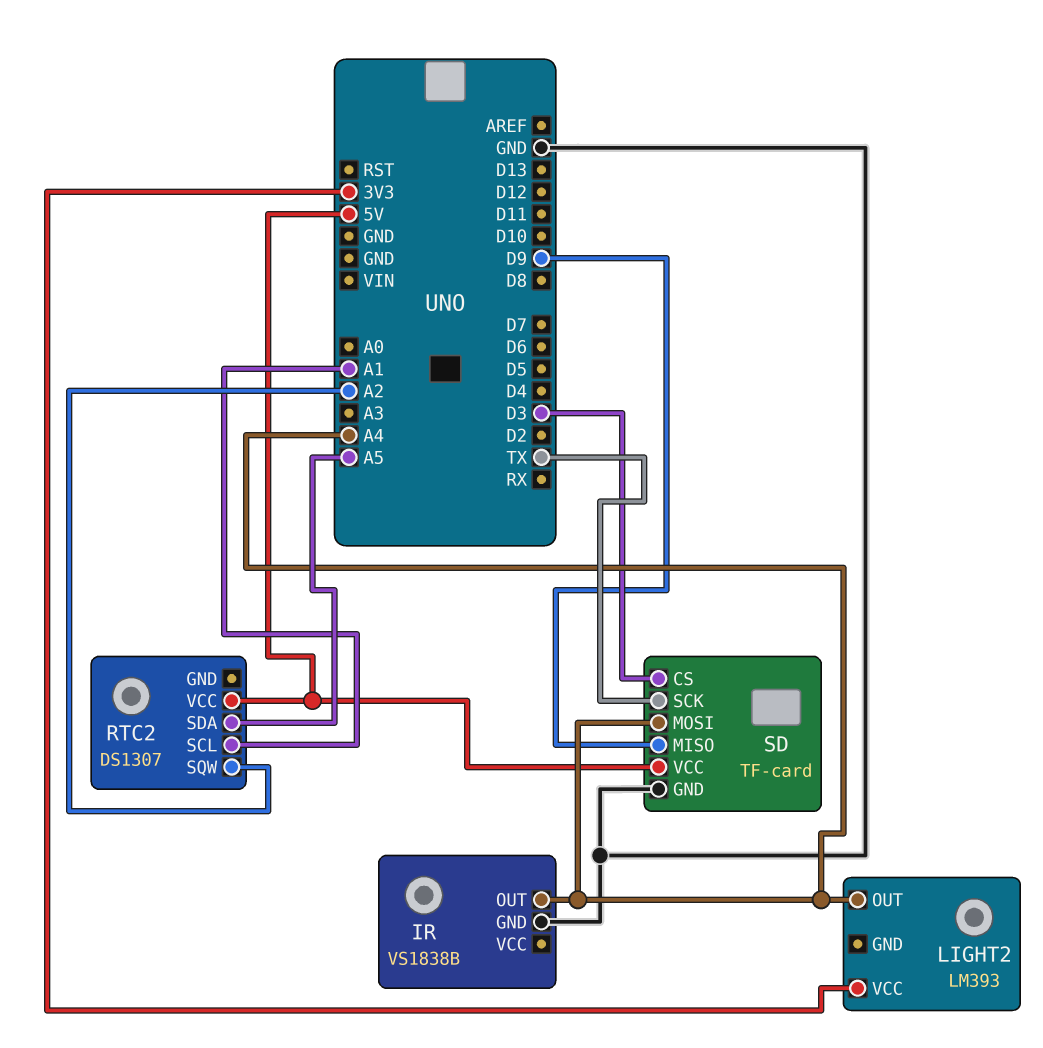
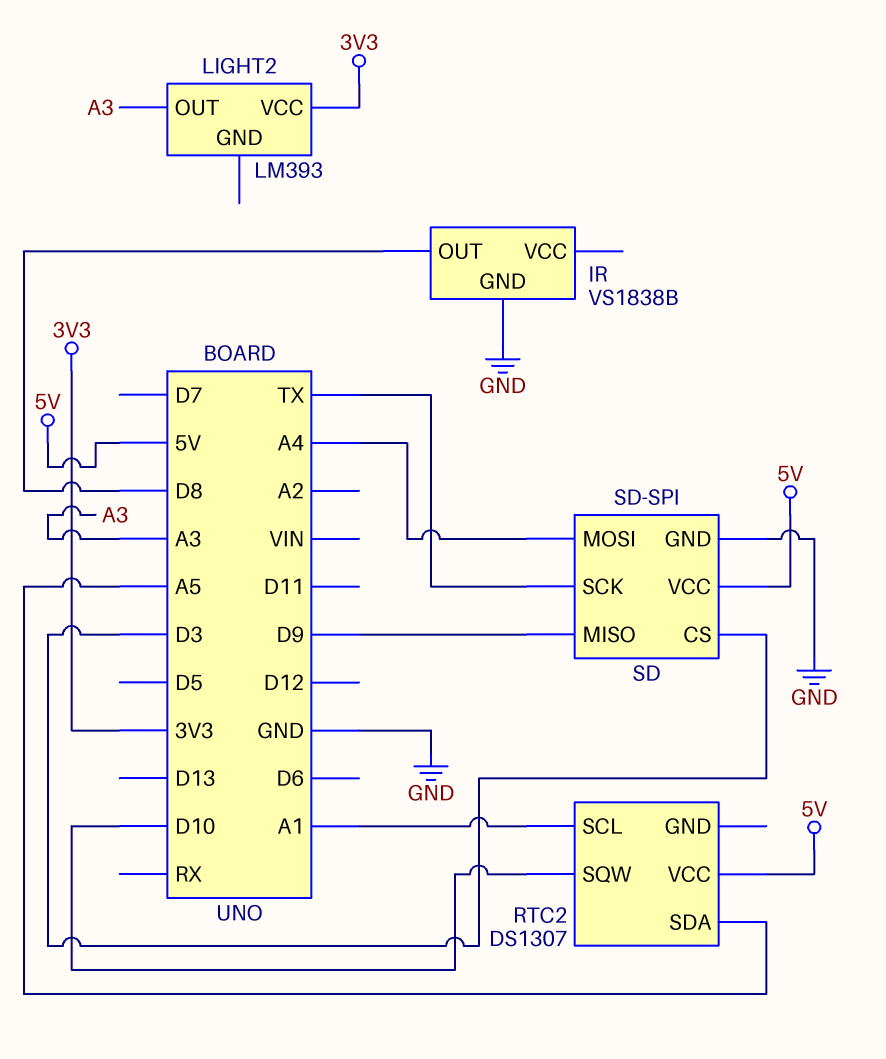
IR pin OUT: A4 -> D8
LIGHT2 pin OUT: A4 -> A3
RTC2 pin SQW: A2 -> D10
SD: TF-card -> SD-SPI

